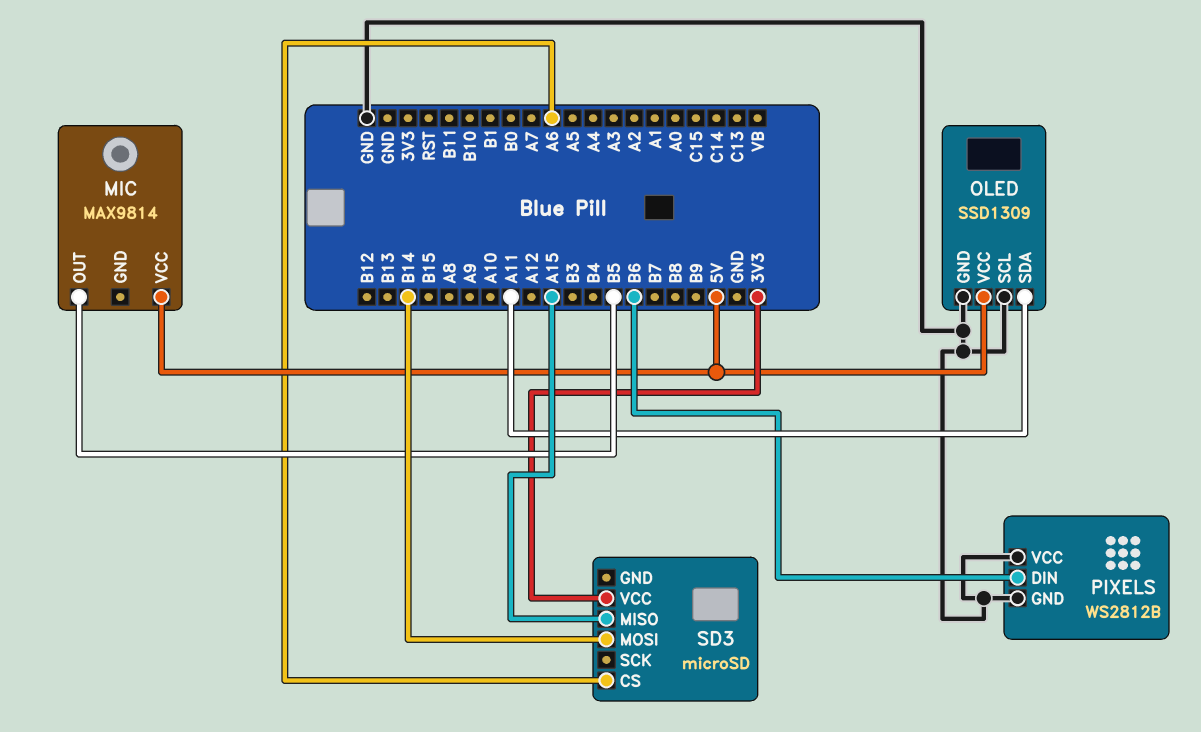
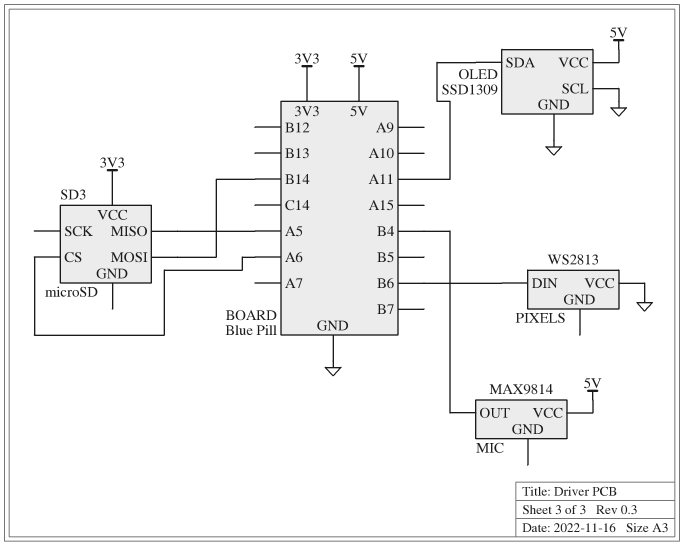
MIC pin OUT: B5 -> B4
PIXELS: WS2812B -> WS2813
PIXELS pin GND: GND -> none
SD3 pin MISO: A15 -> A5

